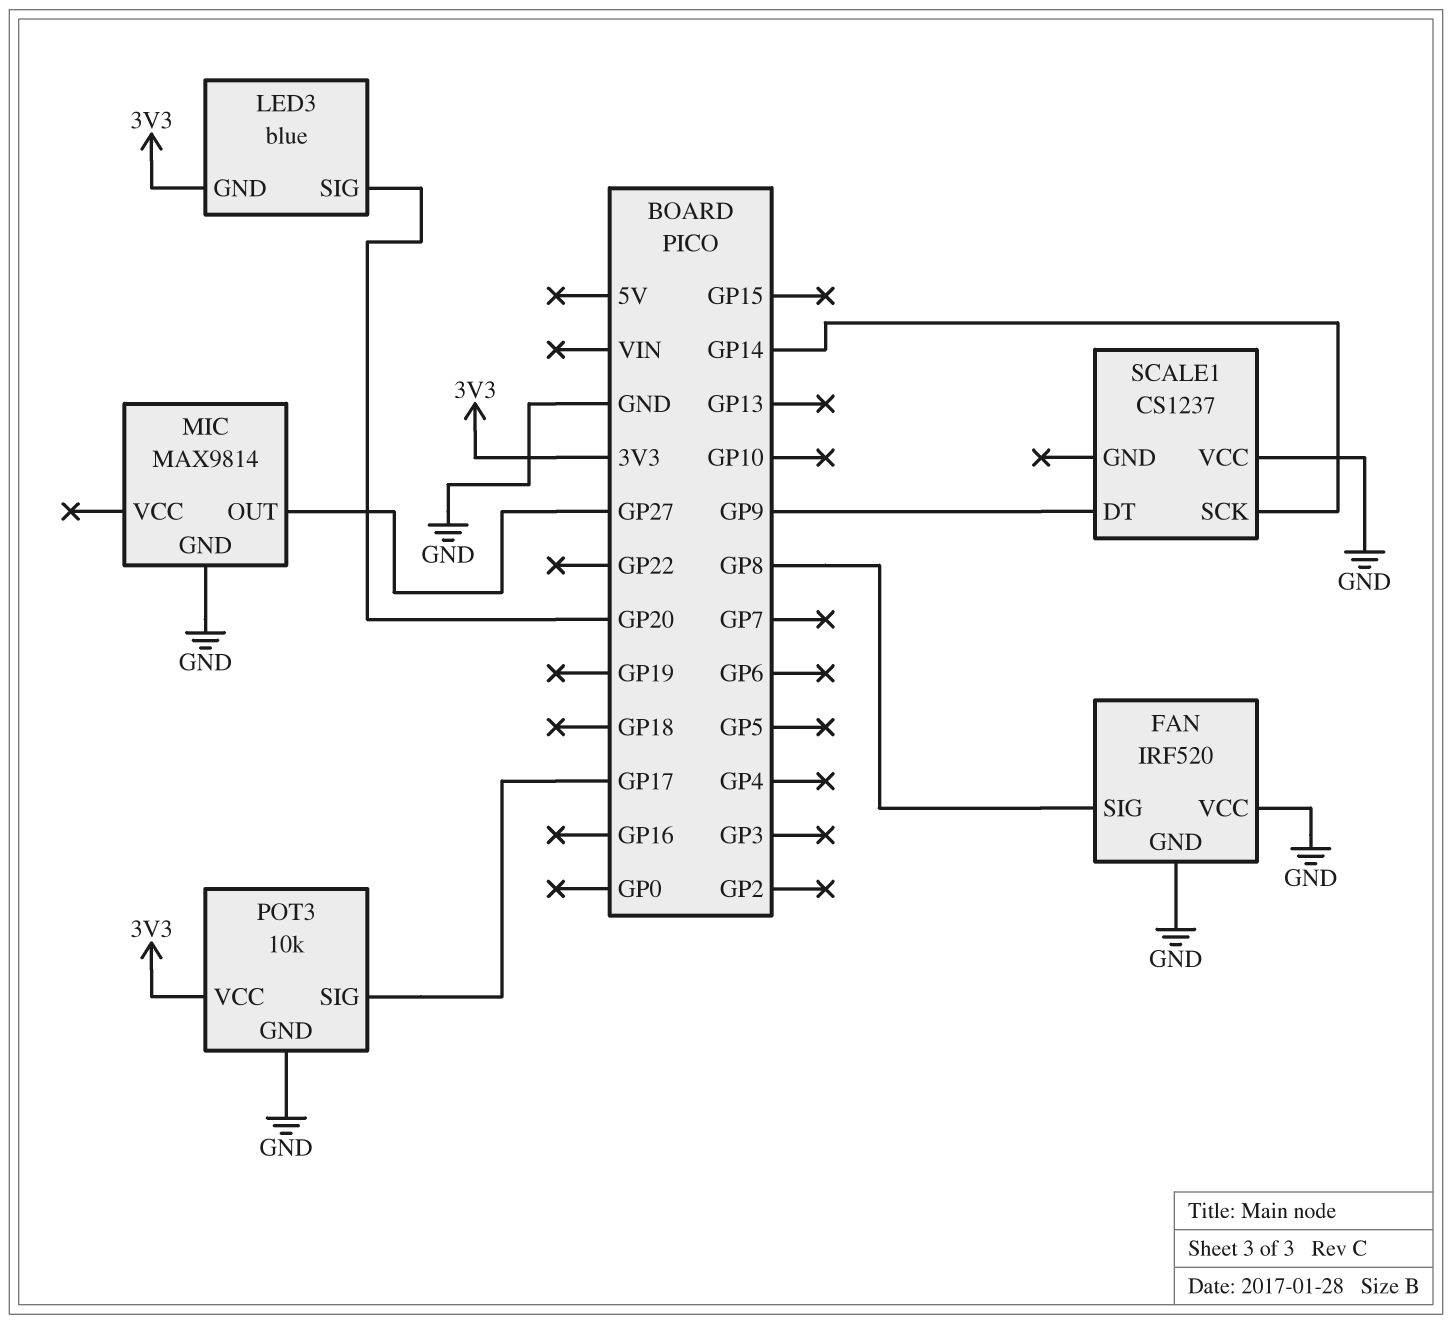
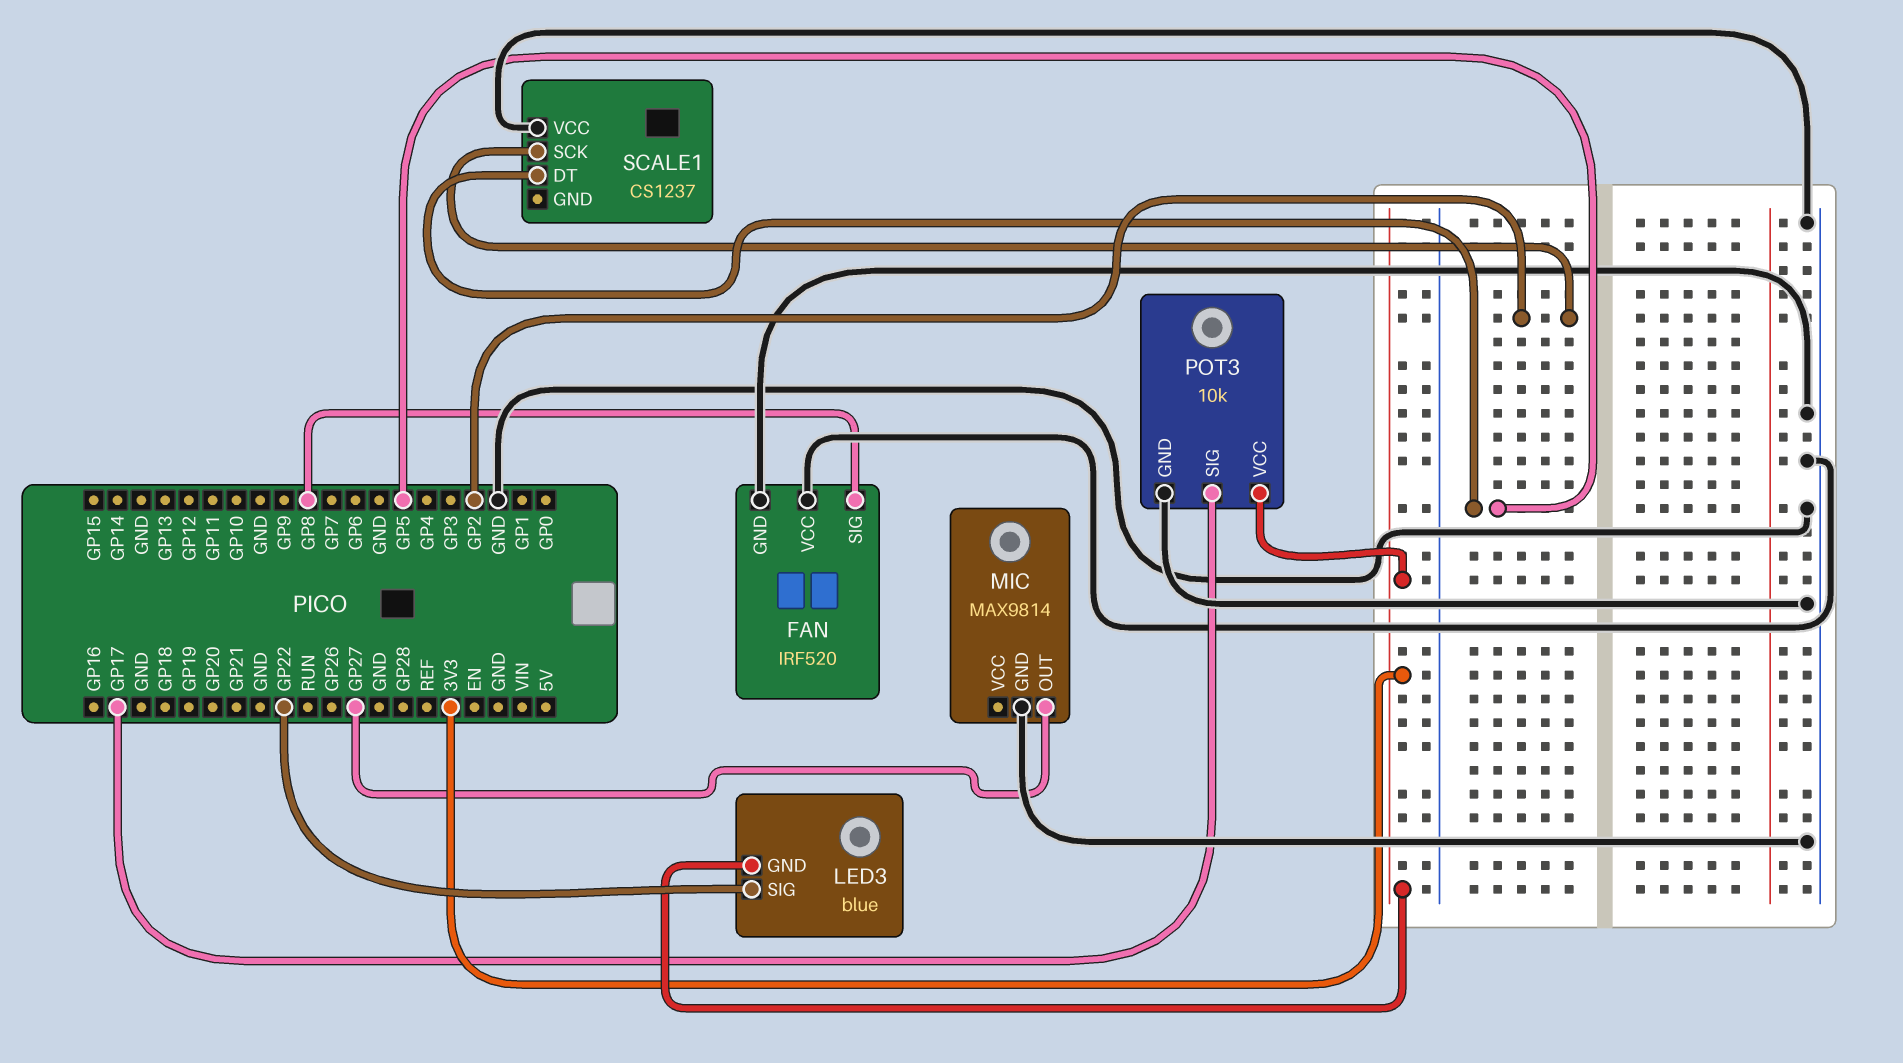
LED3 pin SIG: GP20 -> GP22
SCALE1 pin DT: GP9 -> GP5
SCALE1 pin SCK: GP14 -> GP2

